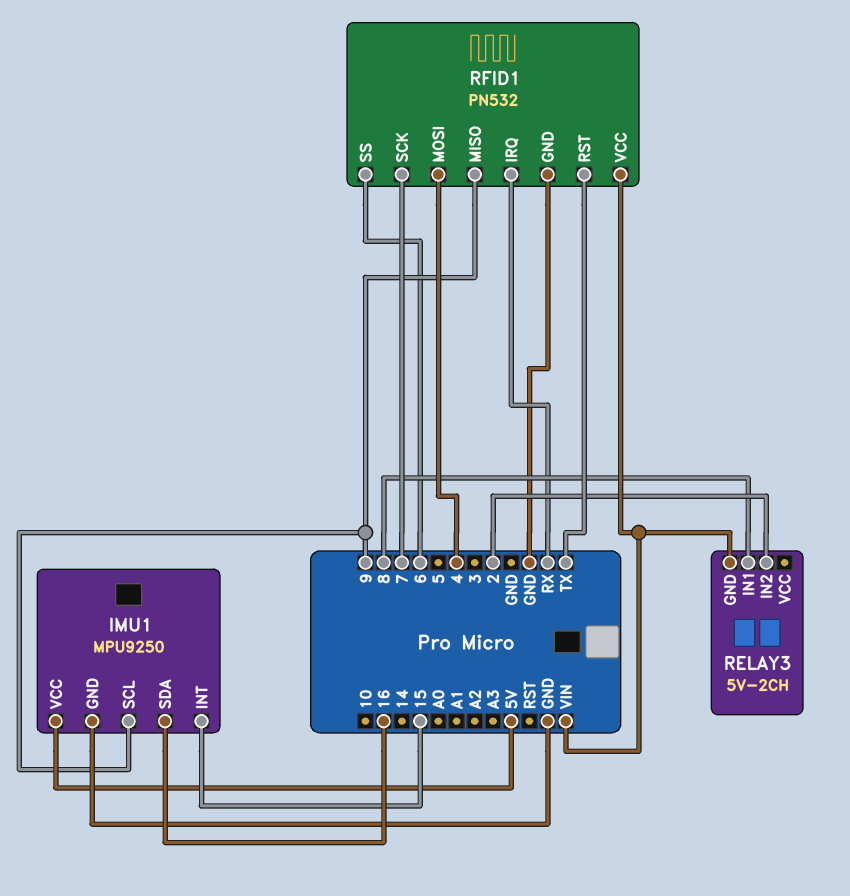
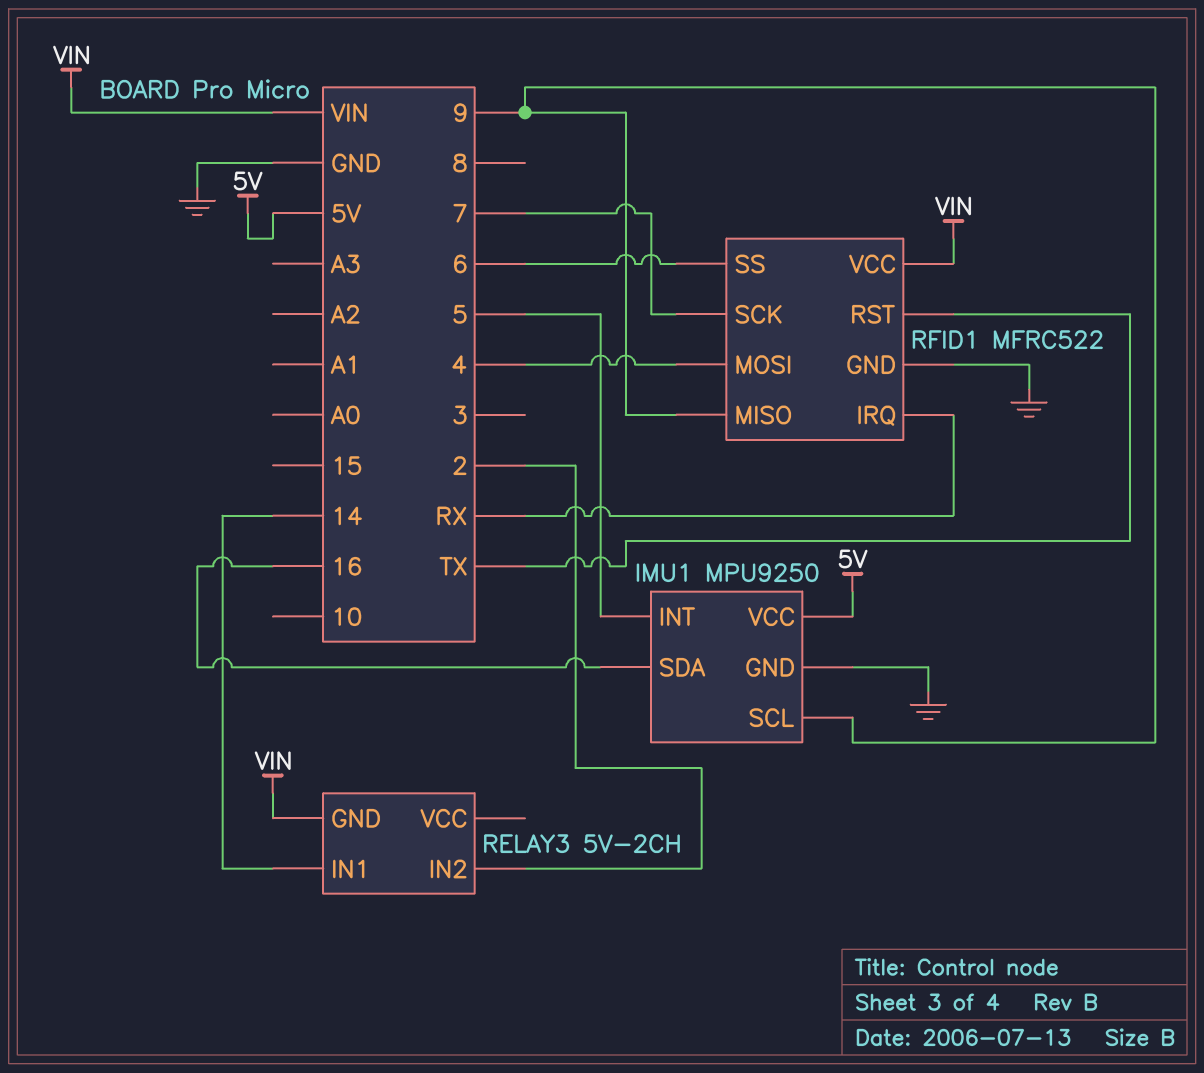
IMU1 pin INT: 15 -> 5
RELAY3 pin IN1: 8 -> 14
RFID1: PN532 -> MFRC522

